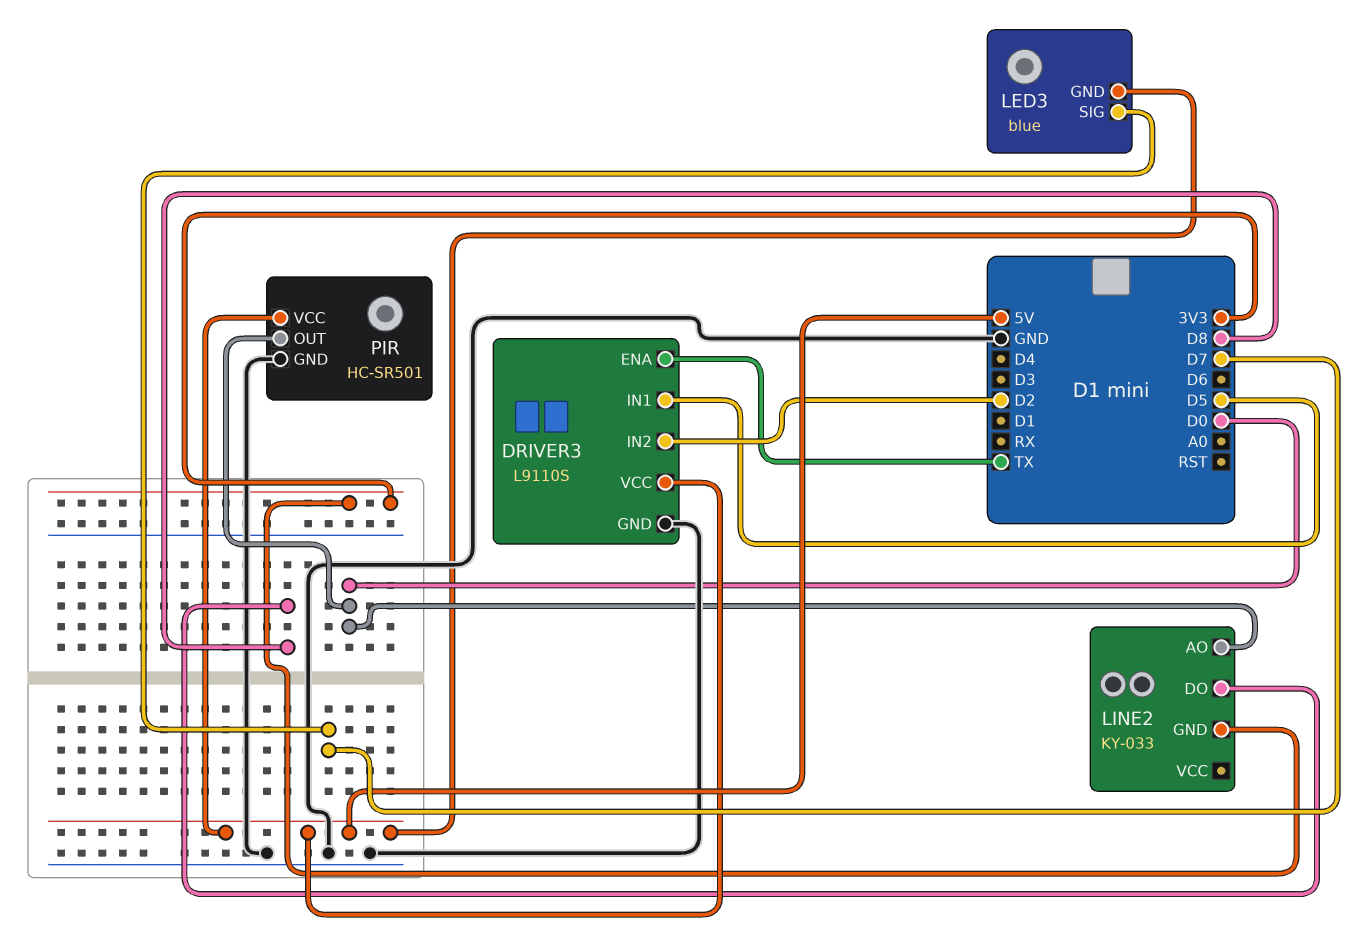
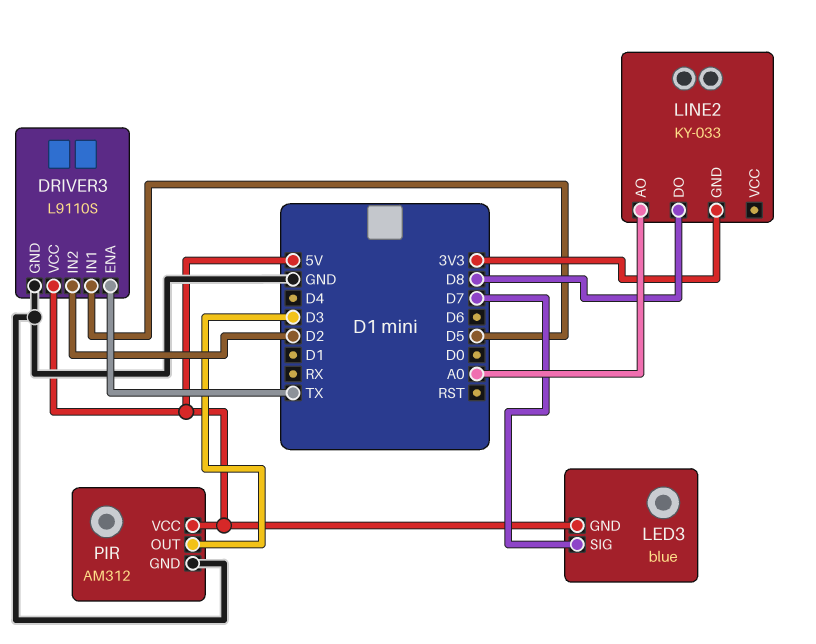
LINE2 pin AO: D0 -> A0
PIR: HC-SR501 -> AM312
PIR pin OUT: D0 -> D3

